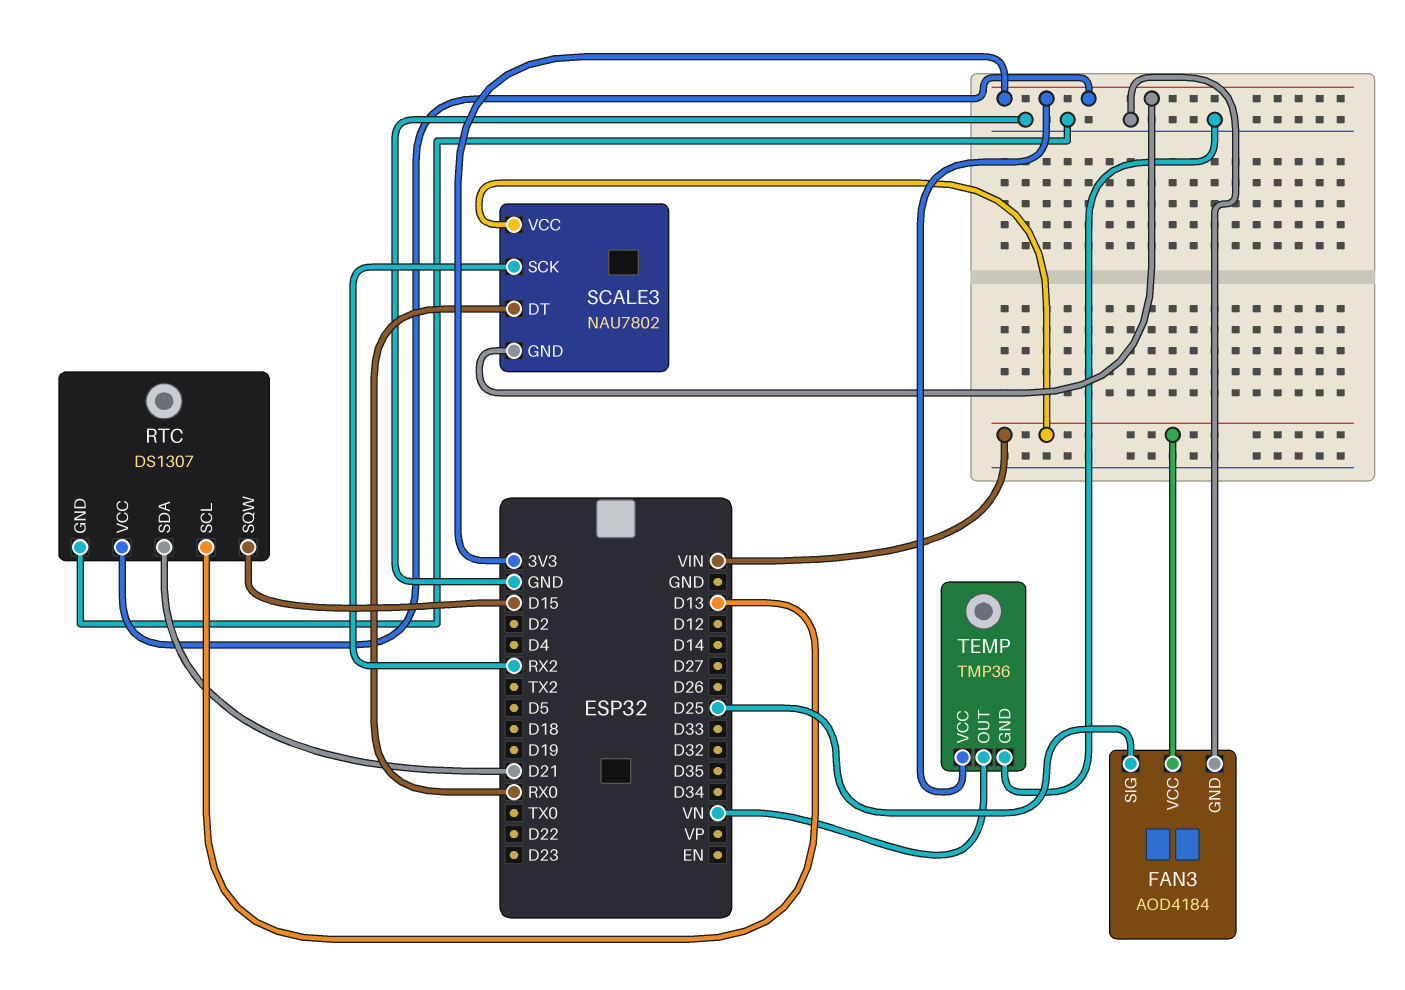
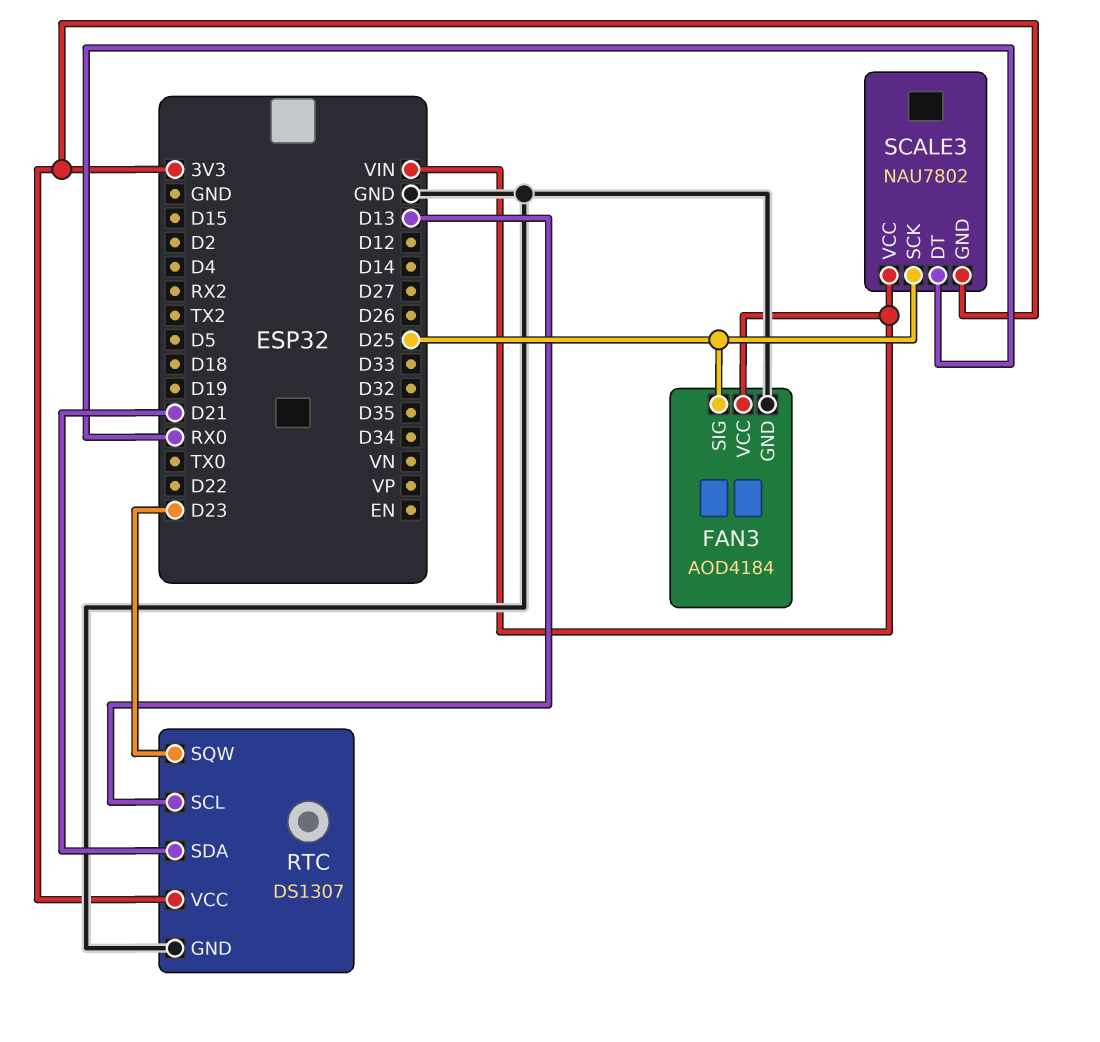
RTC pin SQW: D15 -> D23
SCALE3 pin SCK: RX2 -> D25
TEMP: TMP36 -> none
TEMP pin GND: GND -> none
TEMP pin OUT: VN -> none
TEMP pin VCC: 3V3 -> none

